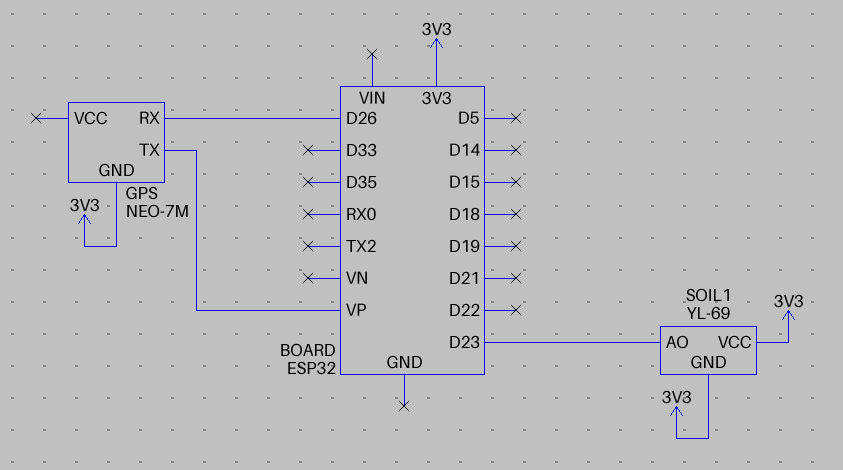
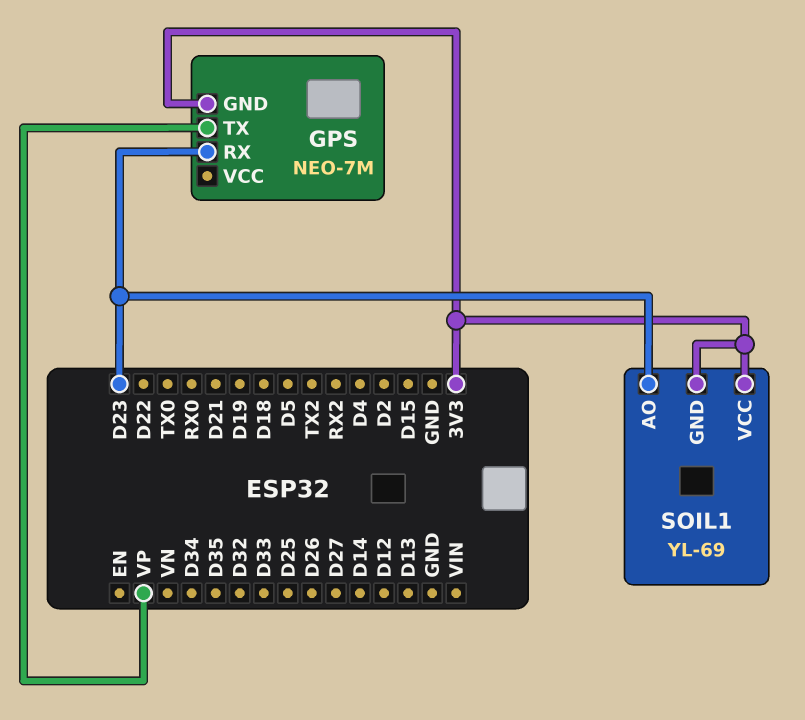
GPS pin RX: D26 -> D23

